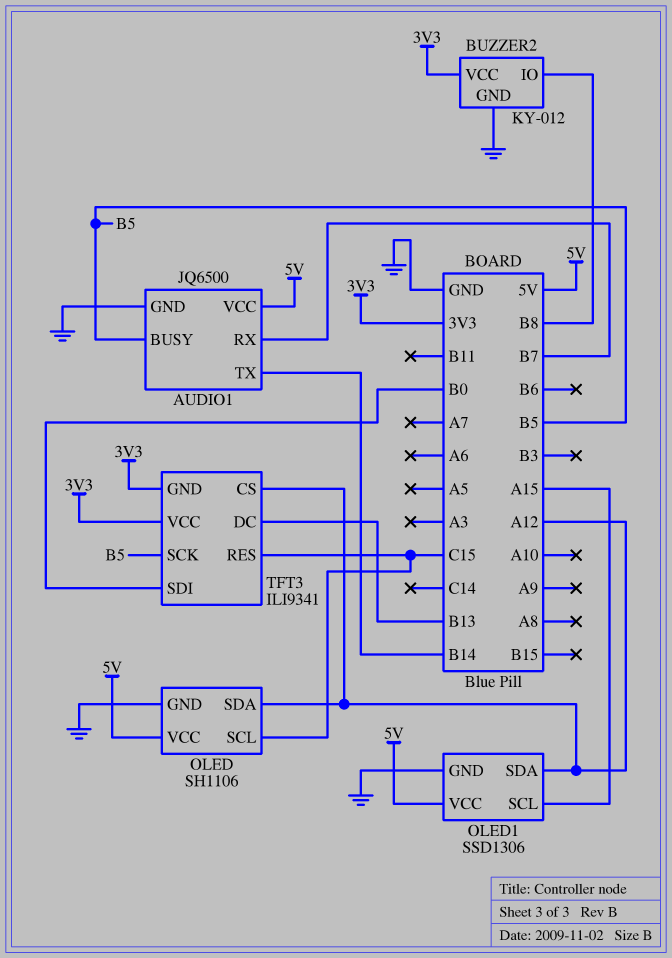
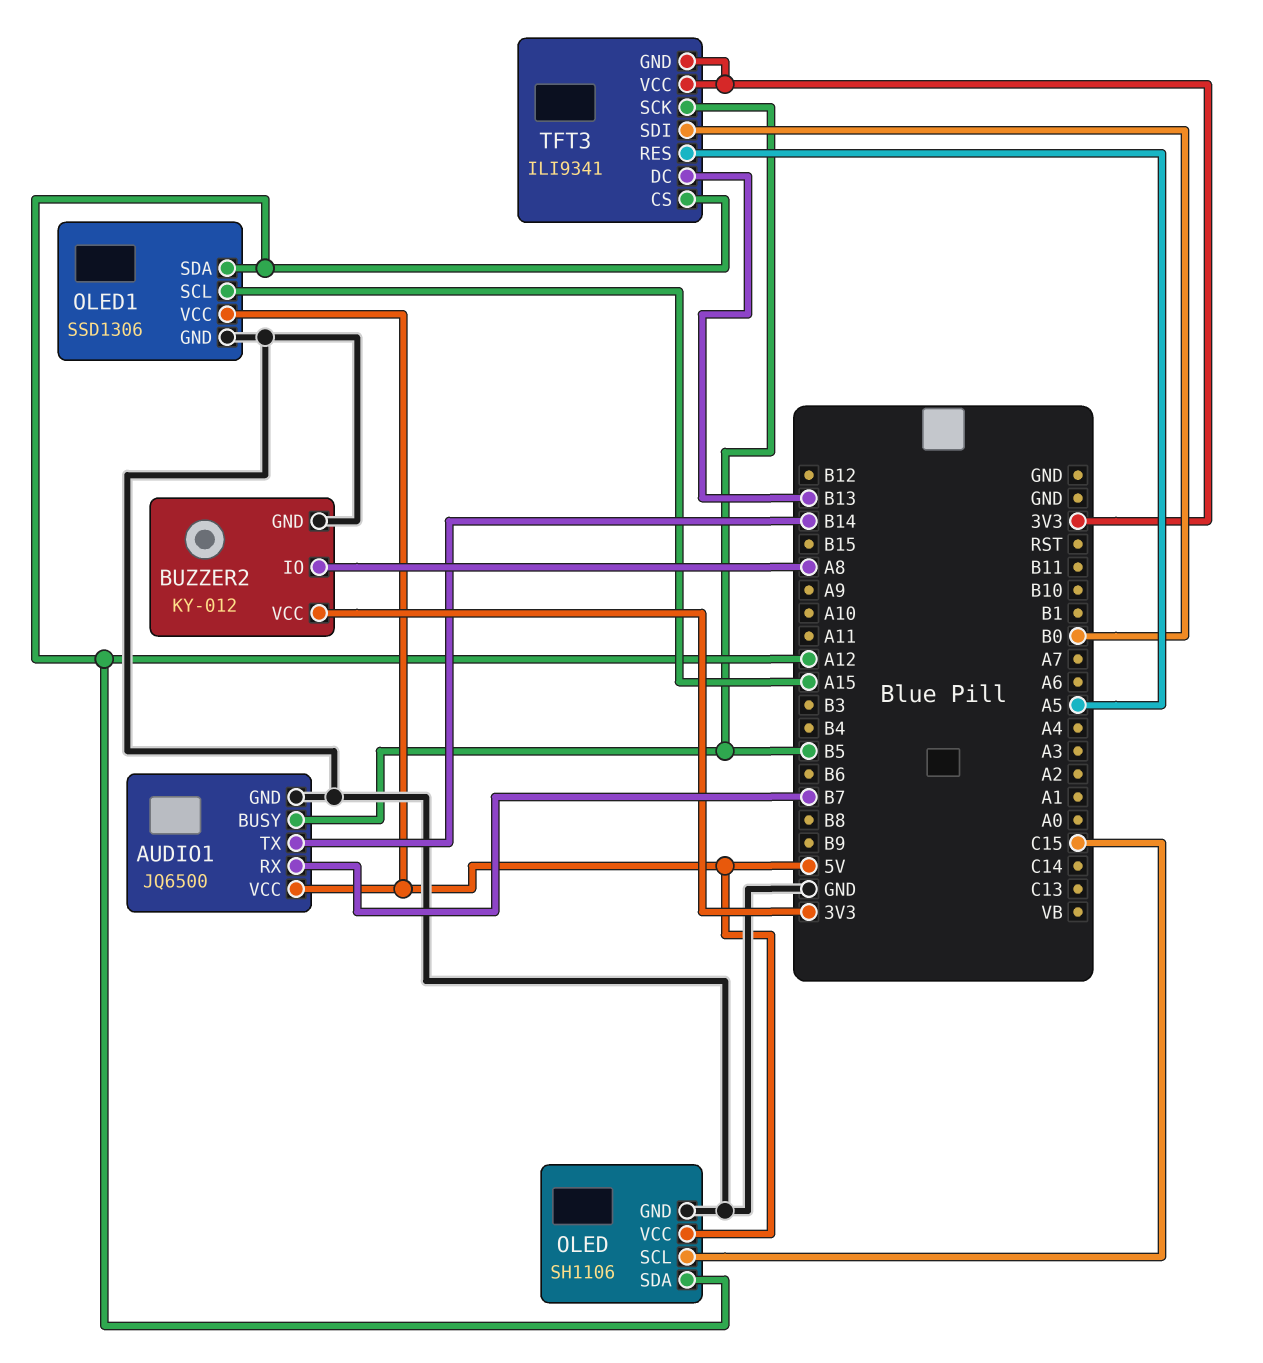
BUZZER2 pin IO: B8 -> A8
TFT3 pin RES: C15 -> A5

